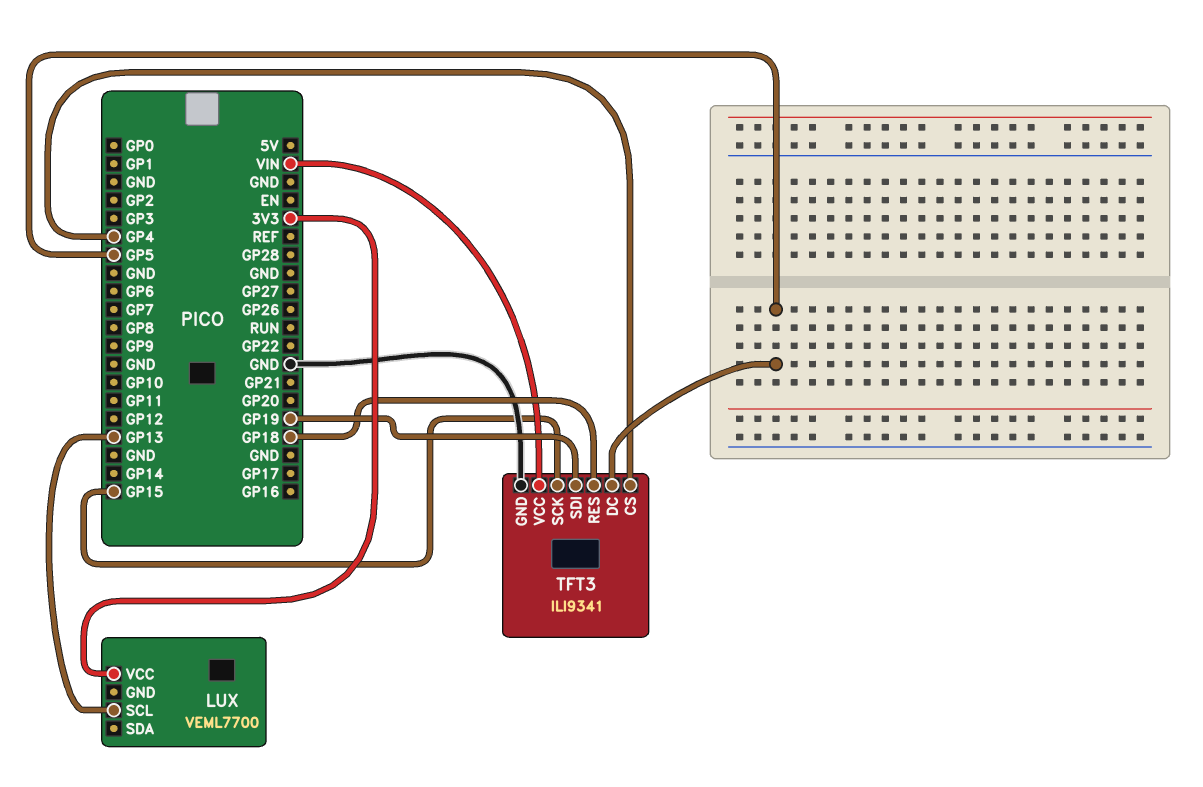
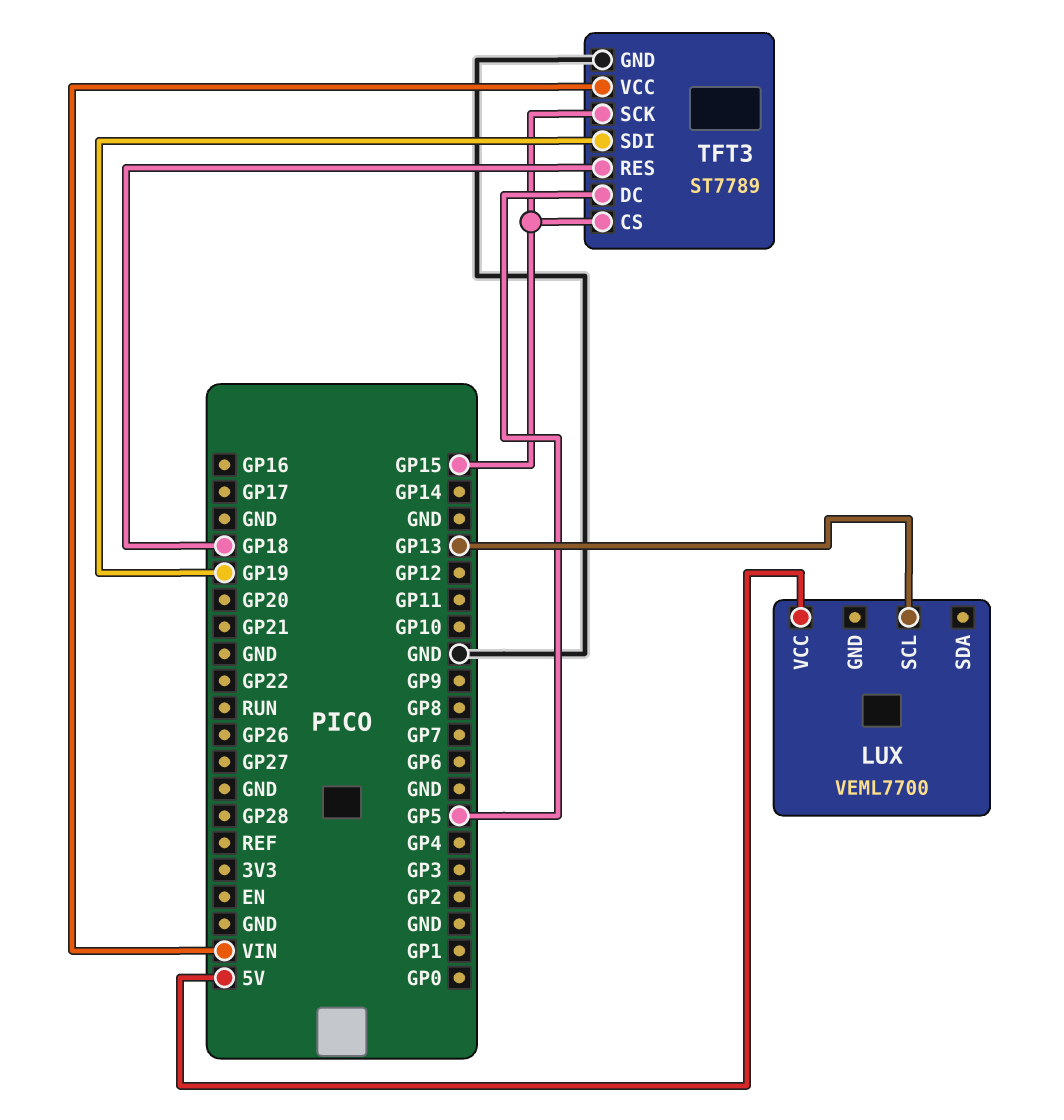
LUX pin VCC: 3V3 -> 5V
TFT3: ILI9341 -> ST7789
TFT3 pin CS: GP4 -> GP15

